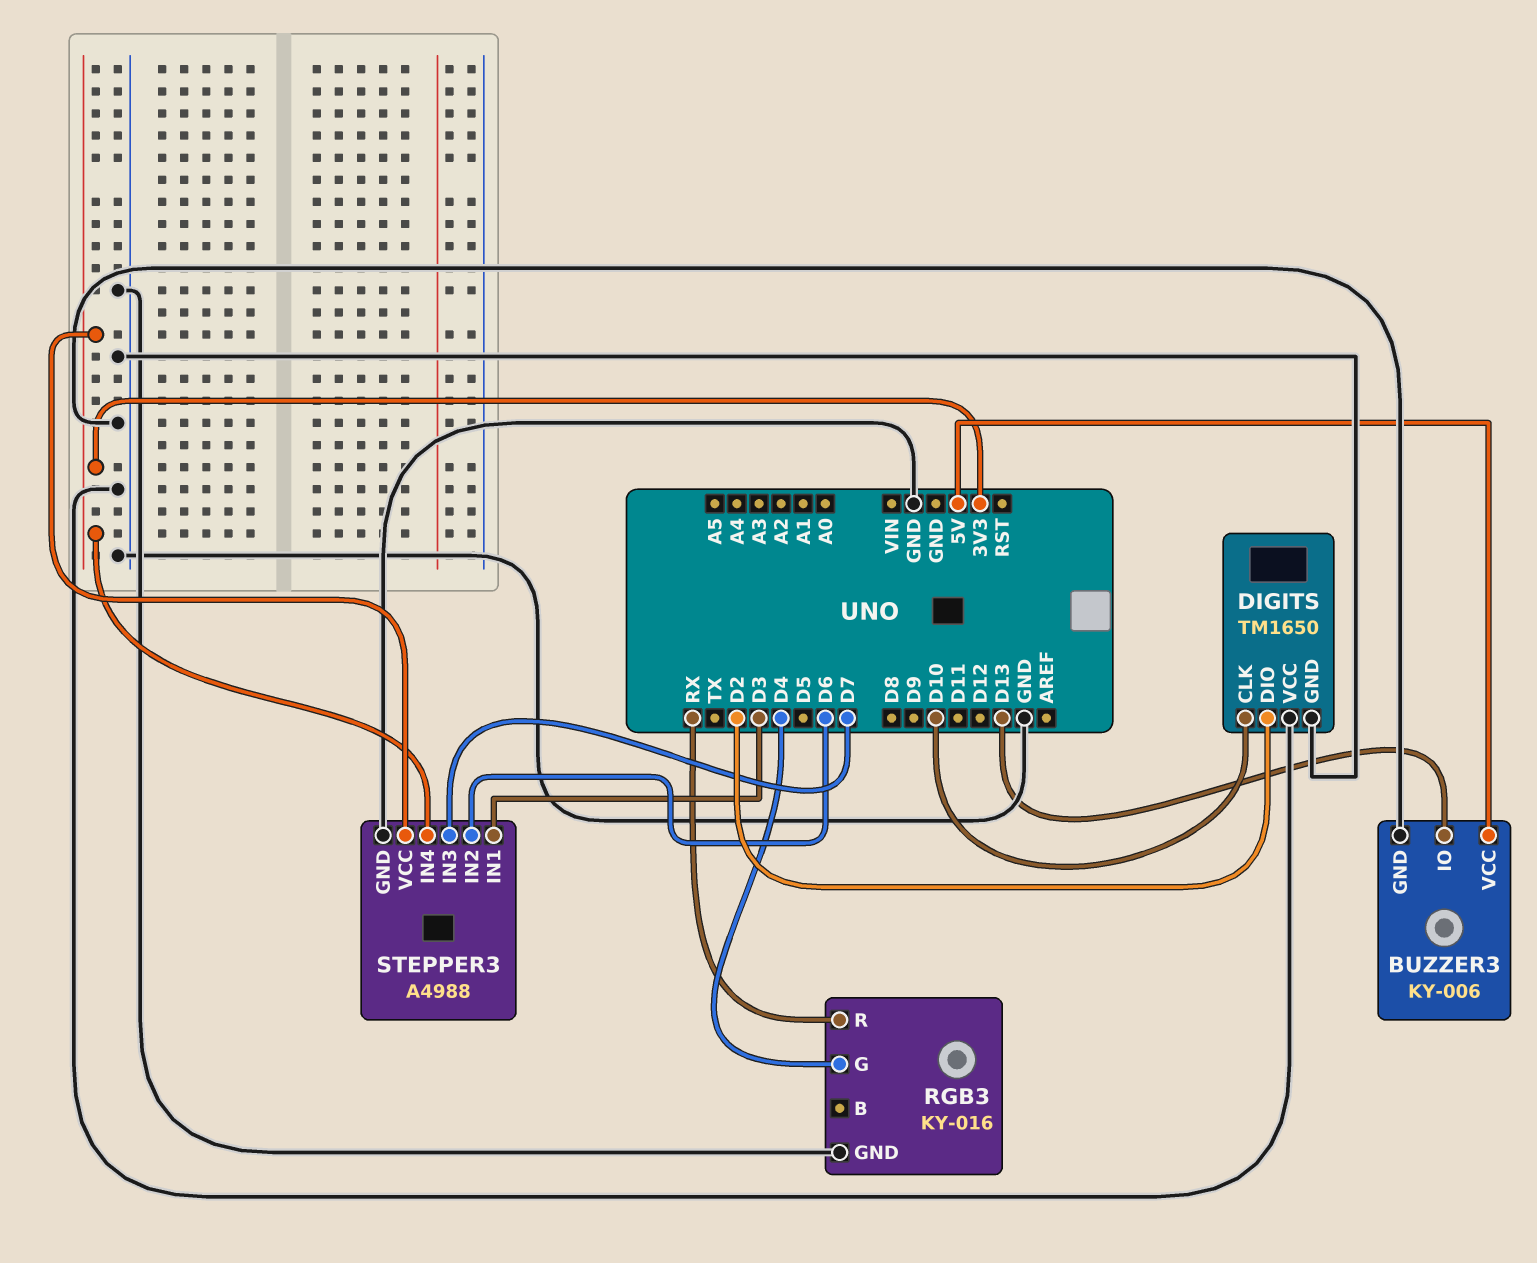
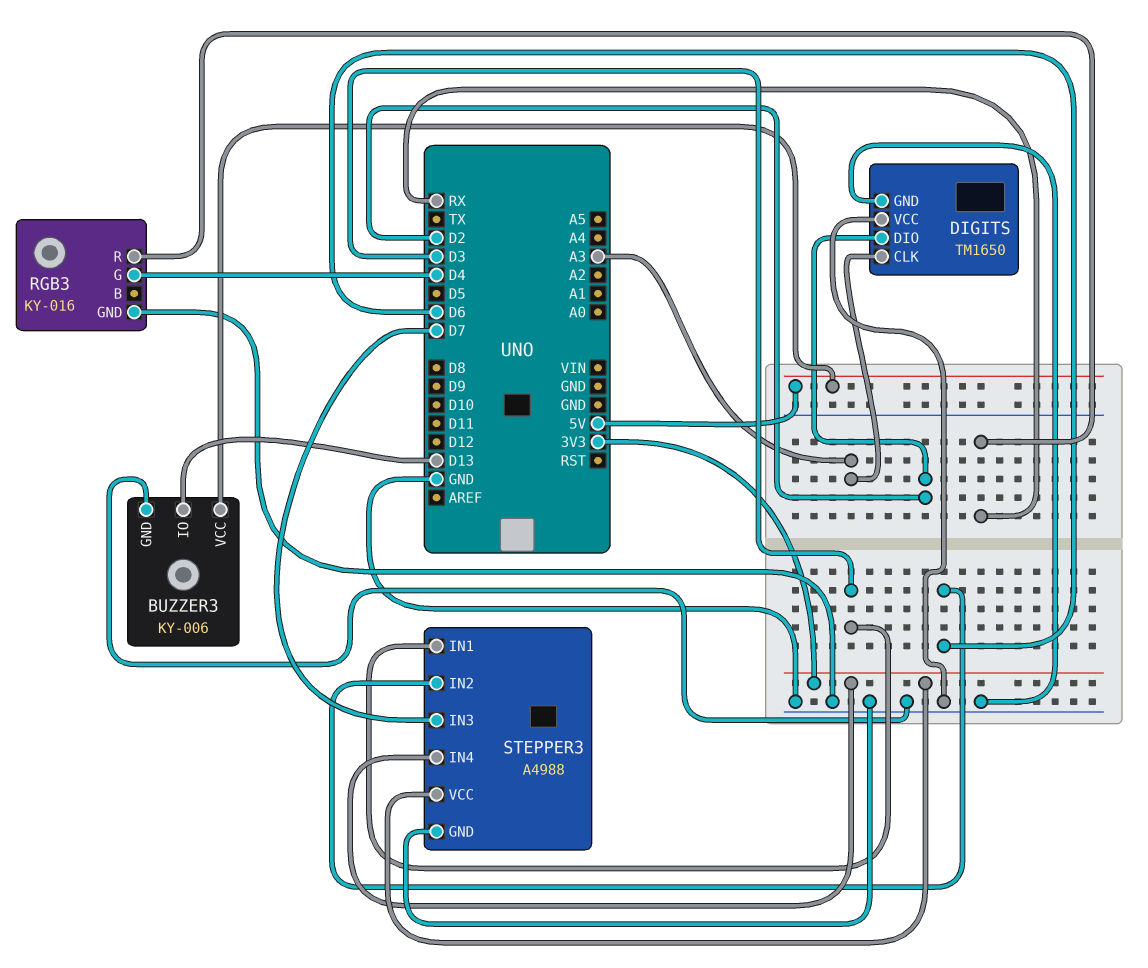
DIGITS pin CLK: D10 -> A3

